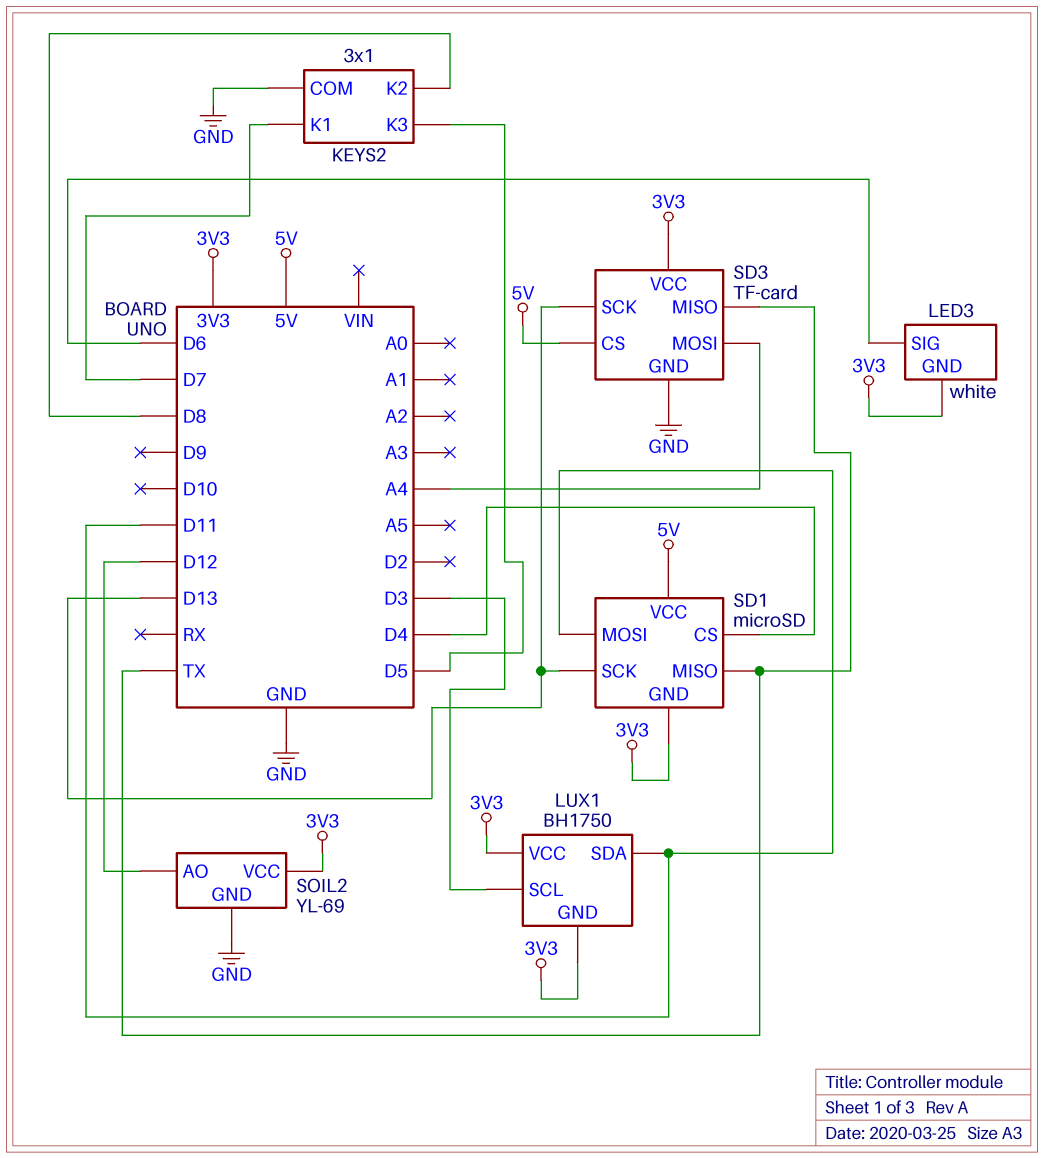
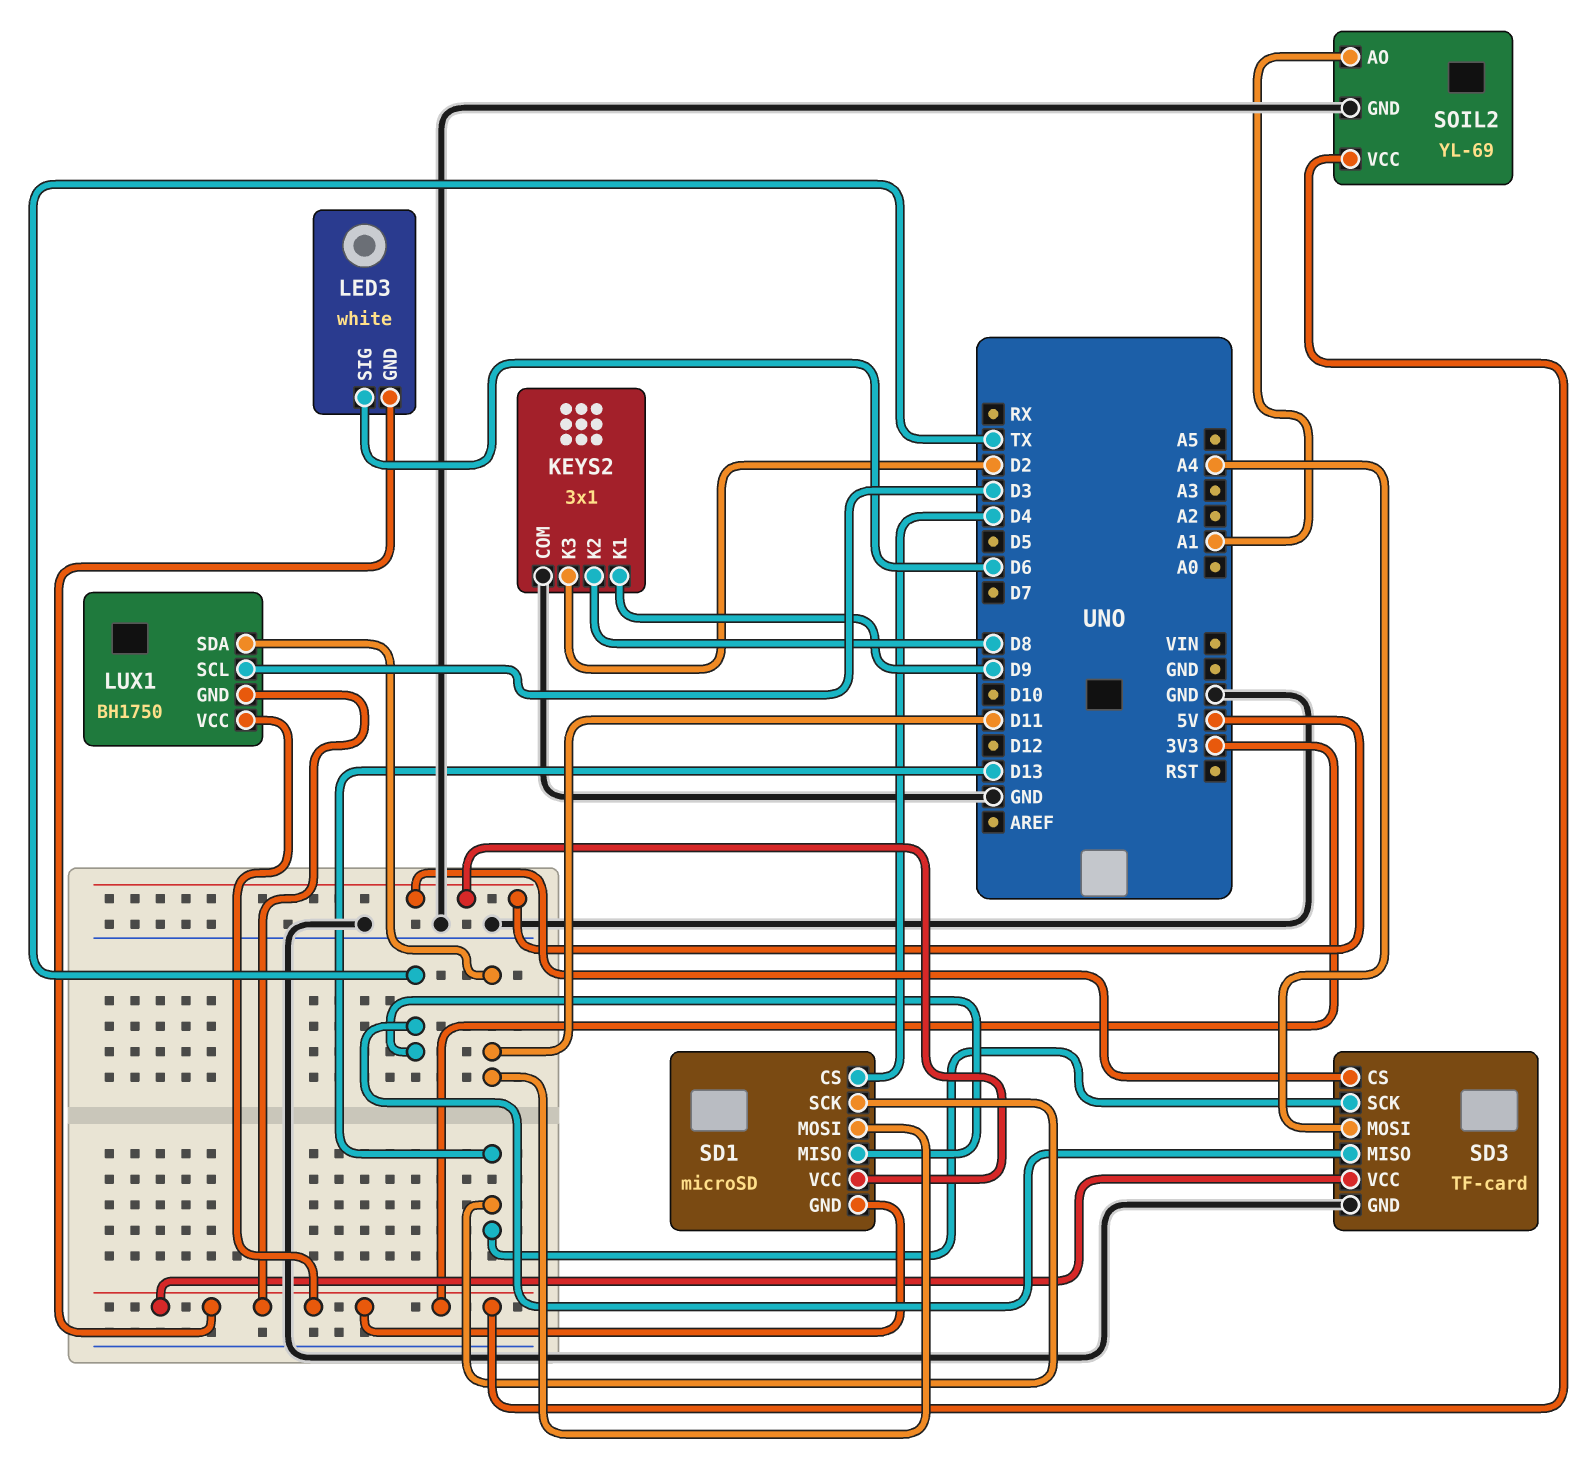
KEYS2 pin K1: D7 -> D9
KEYS2 pin K3: D5 -> D2
SOIL2 pin AO: D12 -> A1

